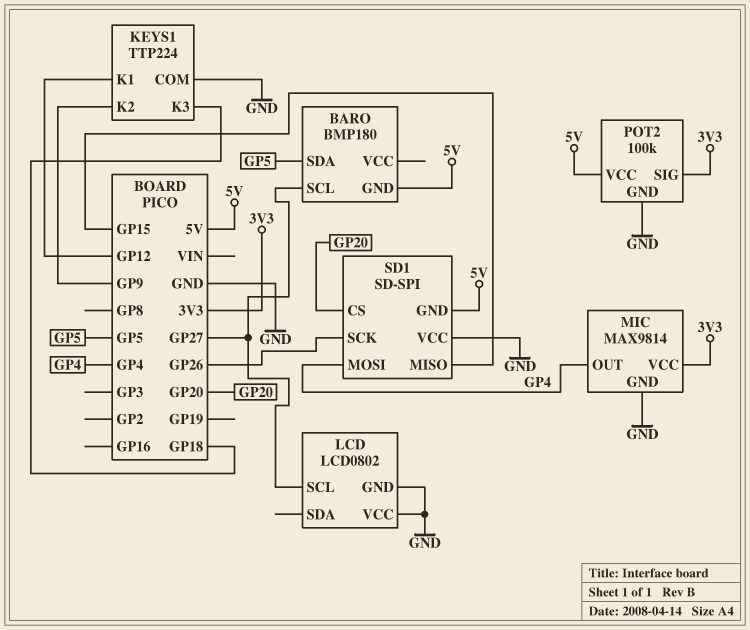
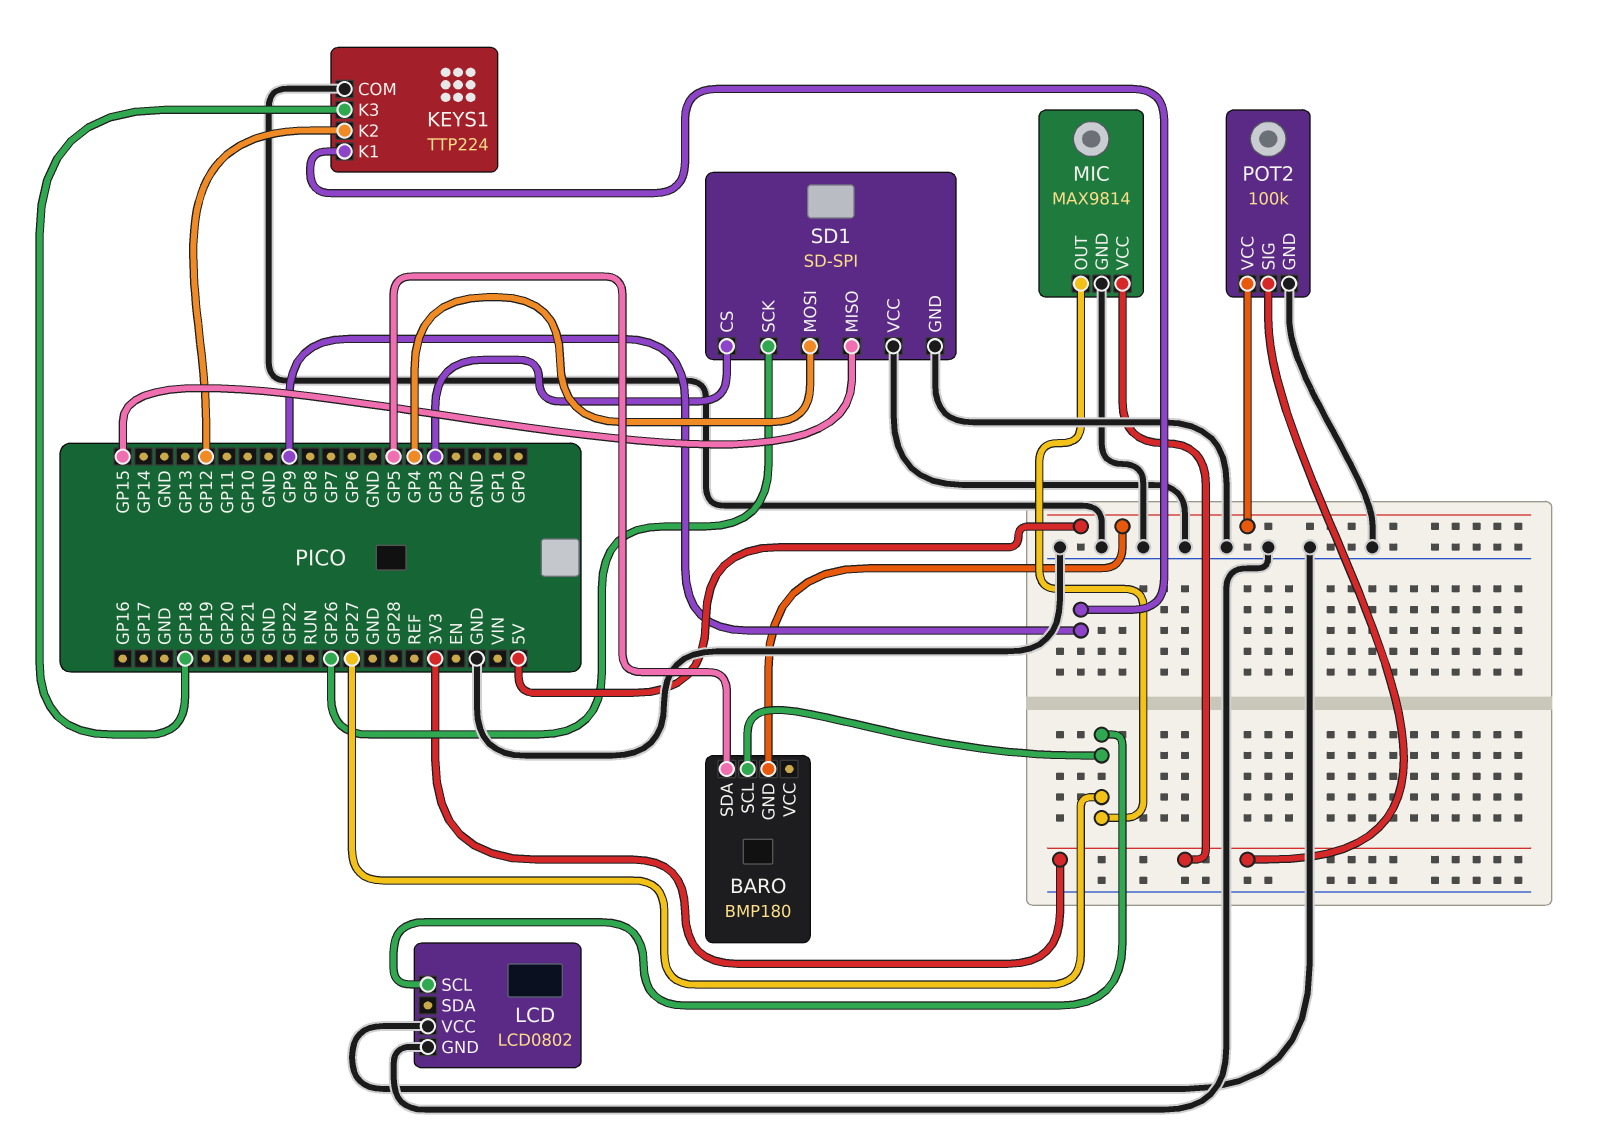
KEYS1 pin K1: GP12 -> GP9
KEYS1 pin K2: GP9 -> GP12
MIC pin OUT: GP4 -> GP27
SD1 pin CS: GP20 -> GP3
SD1 pin GND: 5V -> GND

